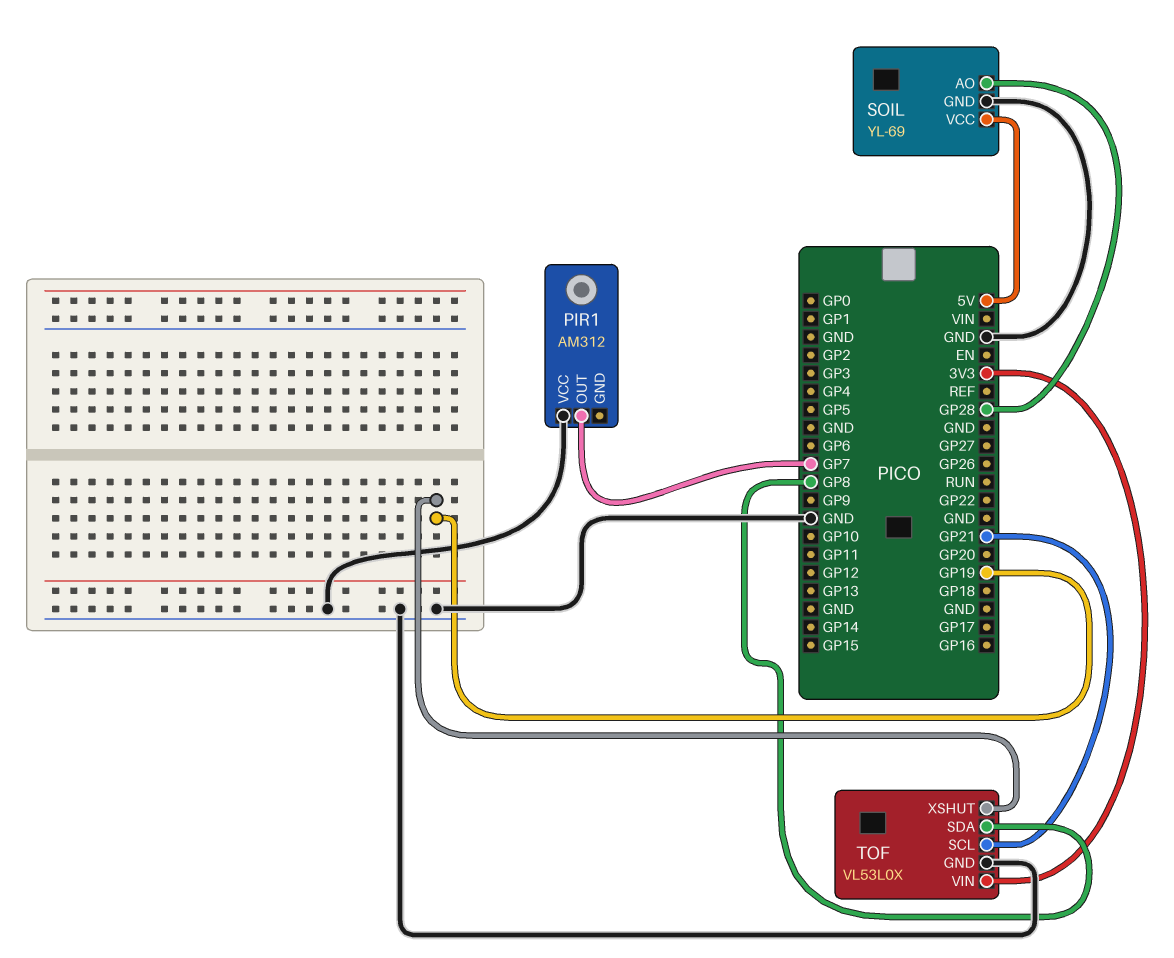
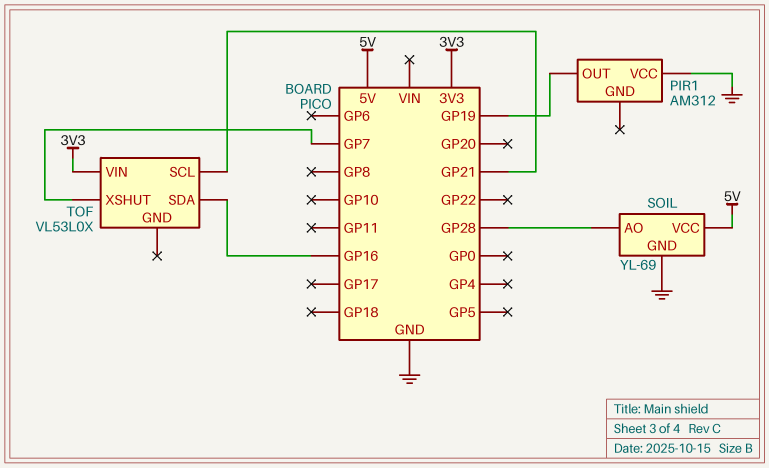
PIR1 pin OUT: GP7 -> GP19
TOF pin GND: GND -> none
TOF pin SDA: GP8 -> GP16
TOF pin XSHUT: GP19 -> GP7

